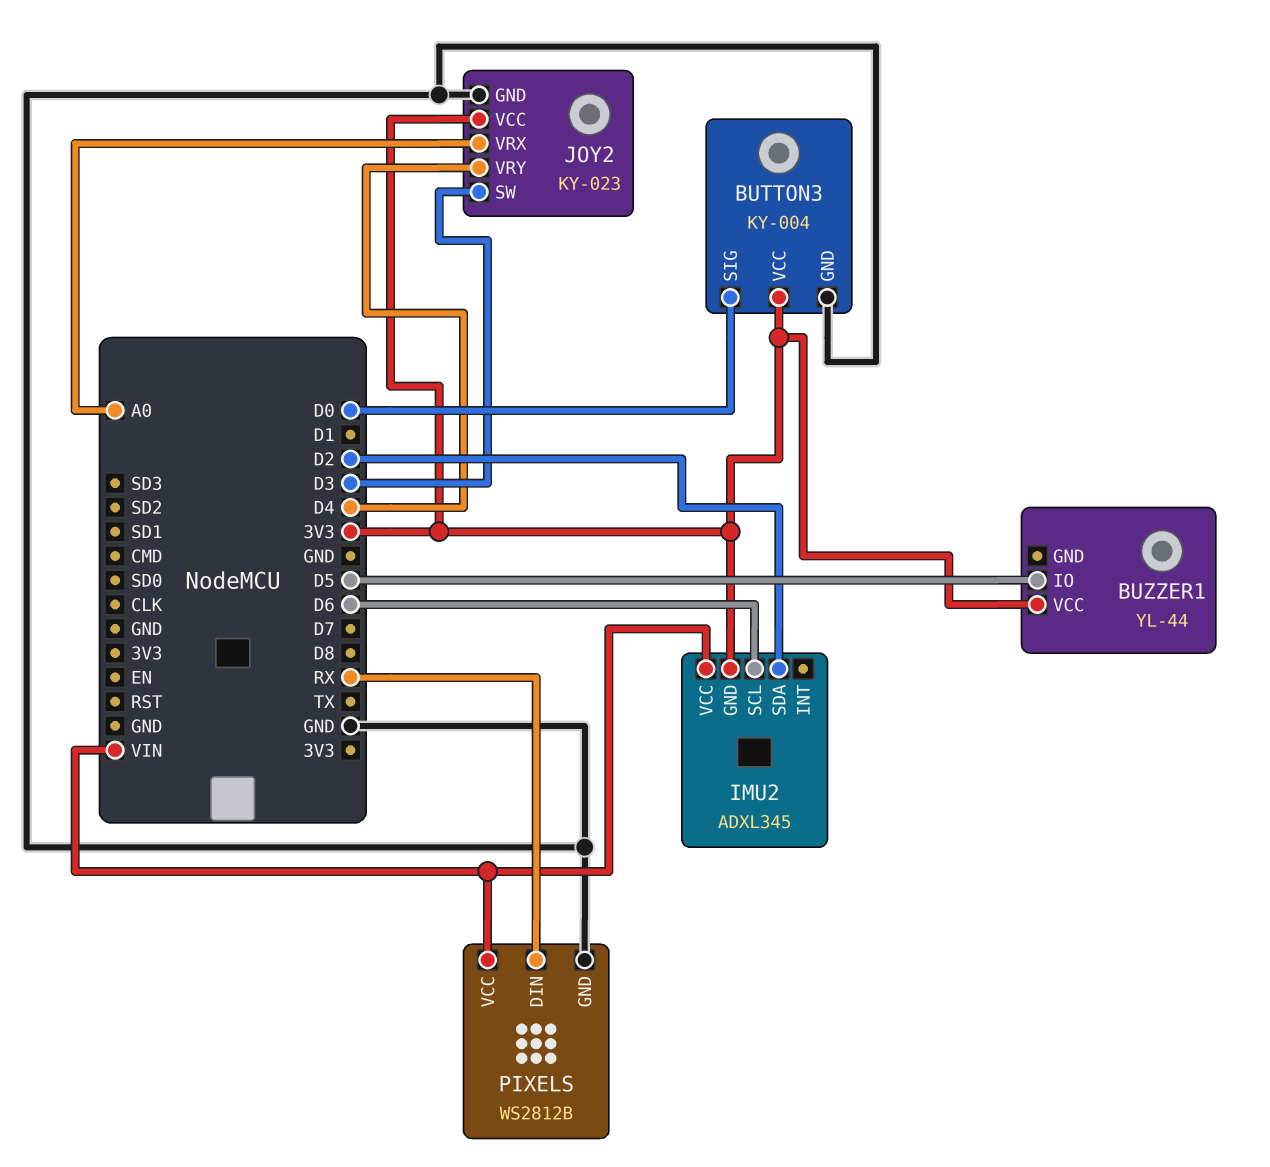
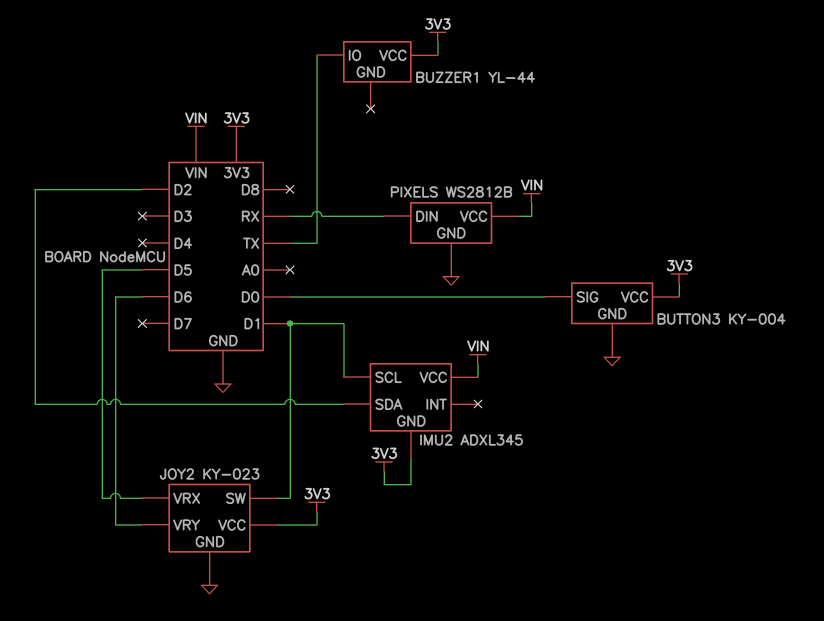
BUZZER1 pin IO: D5 -> TX
IMU2 pin SCL: D6 -> D1
JOY2 pin SW: D3 -> D1
JOY2 pin VRX: A0 -> D5
JOY2 pin VRY: D4 -> D6

